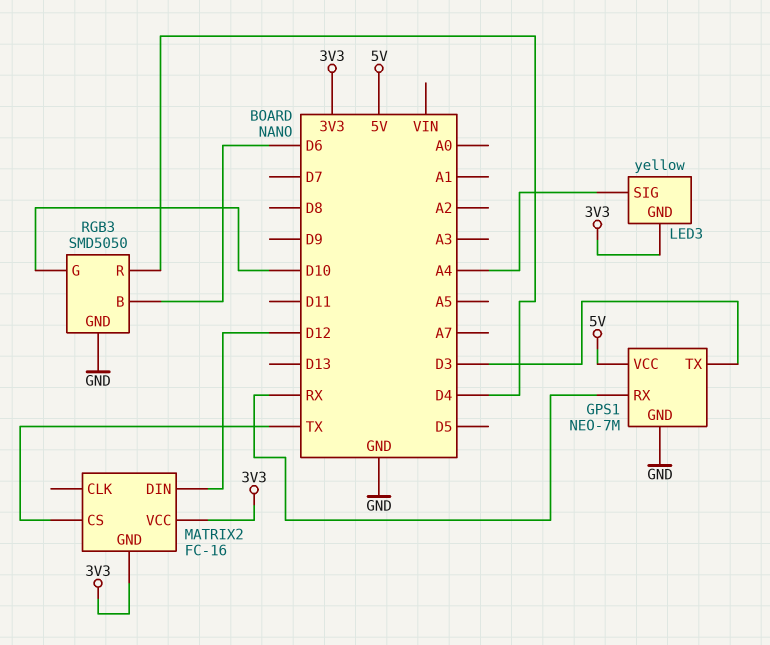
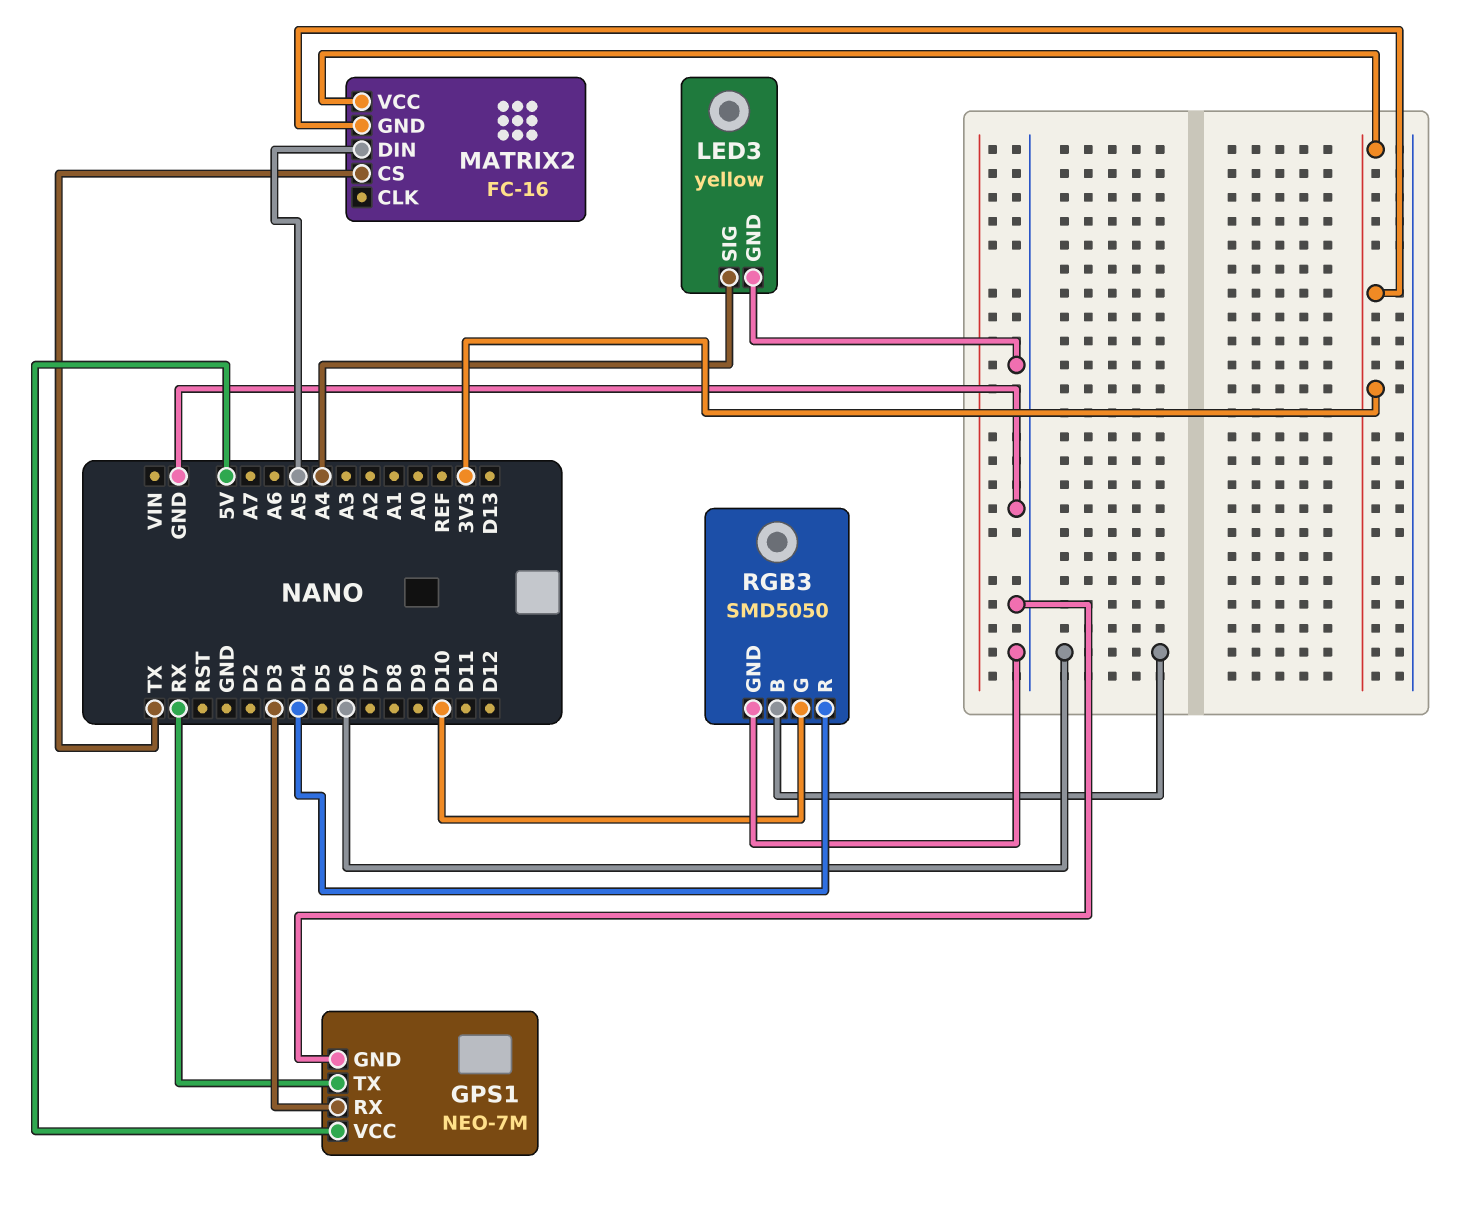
GPS1 pin RX: RX -> D3
GPS1 pin TX: D3 -> RX
LED3 pin GND: 3V3 -> GND
MATRIX2 pin DIN: D12 -> A5

